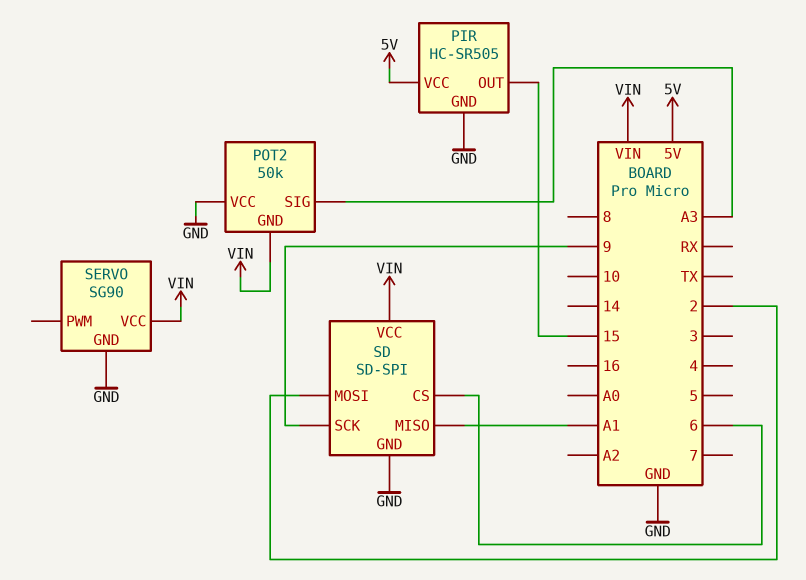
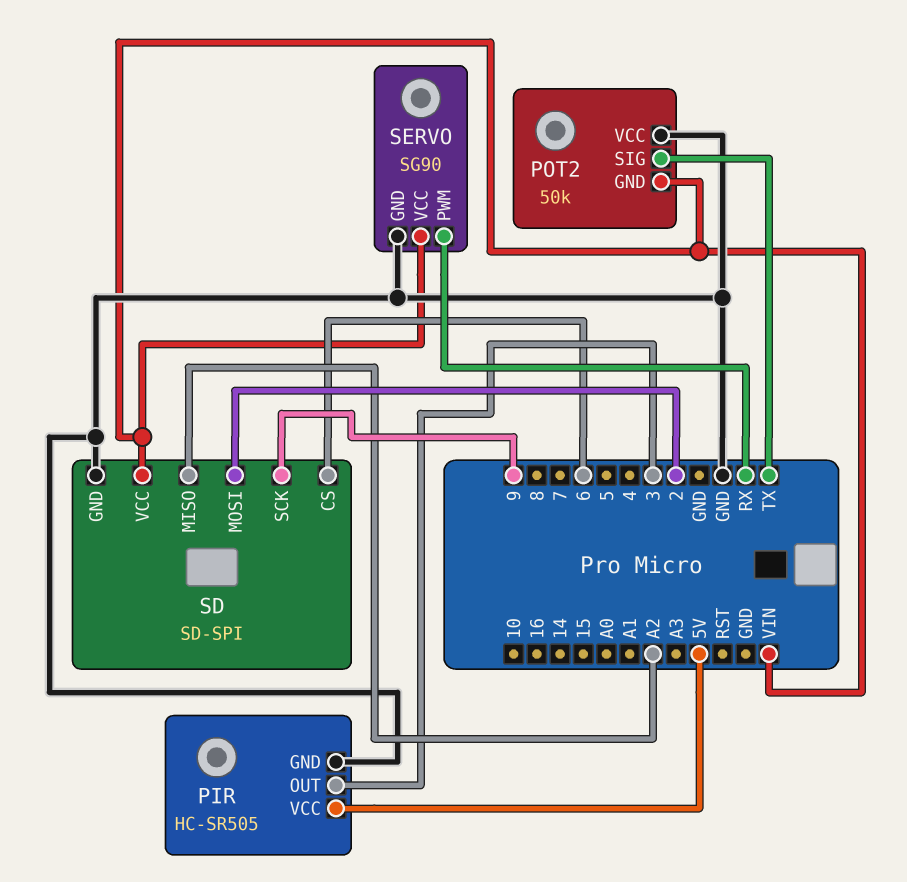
PIR pin OUT: 15 -> 3
POT2 pin SIG: A3 -> TX
SD pin MISO: A1 -> A2
SERVO pin PWM: none -> RX

